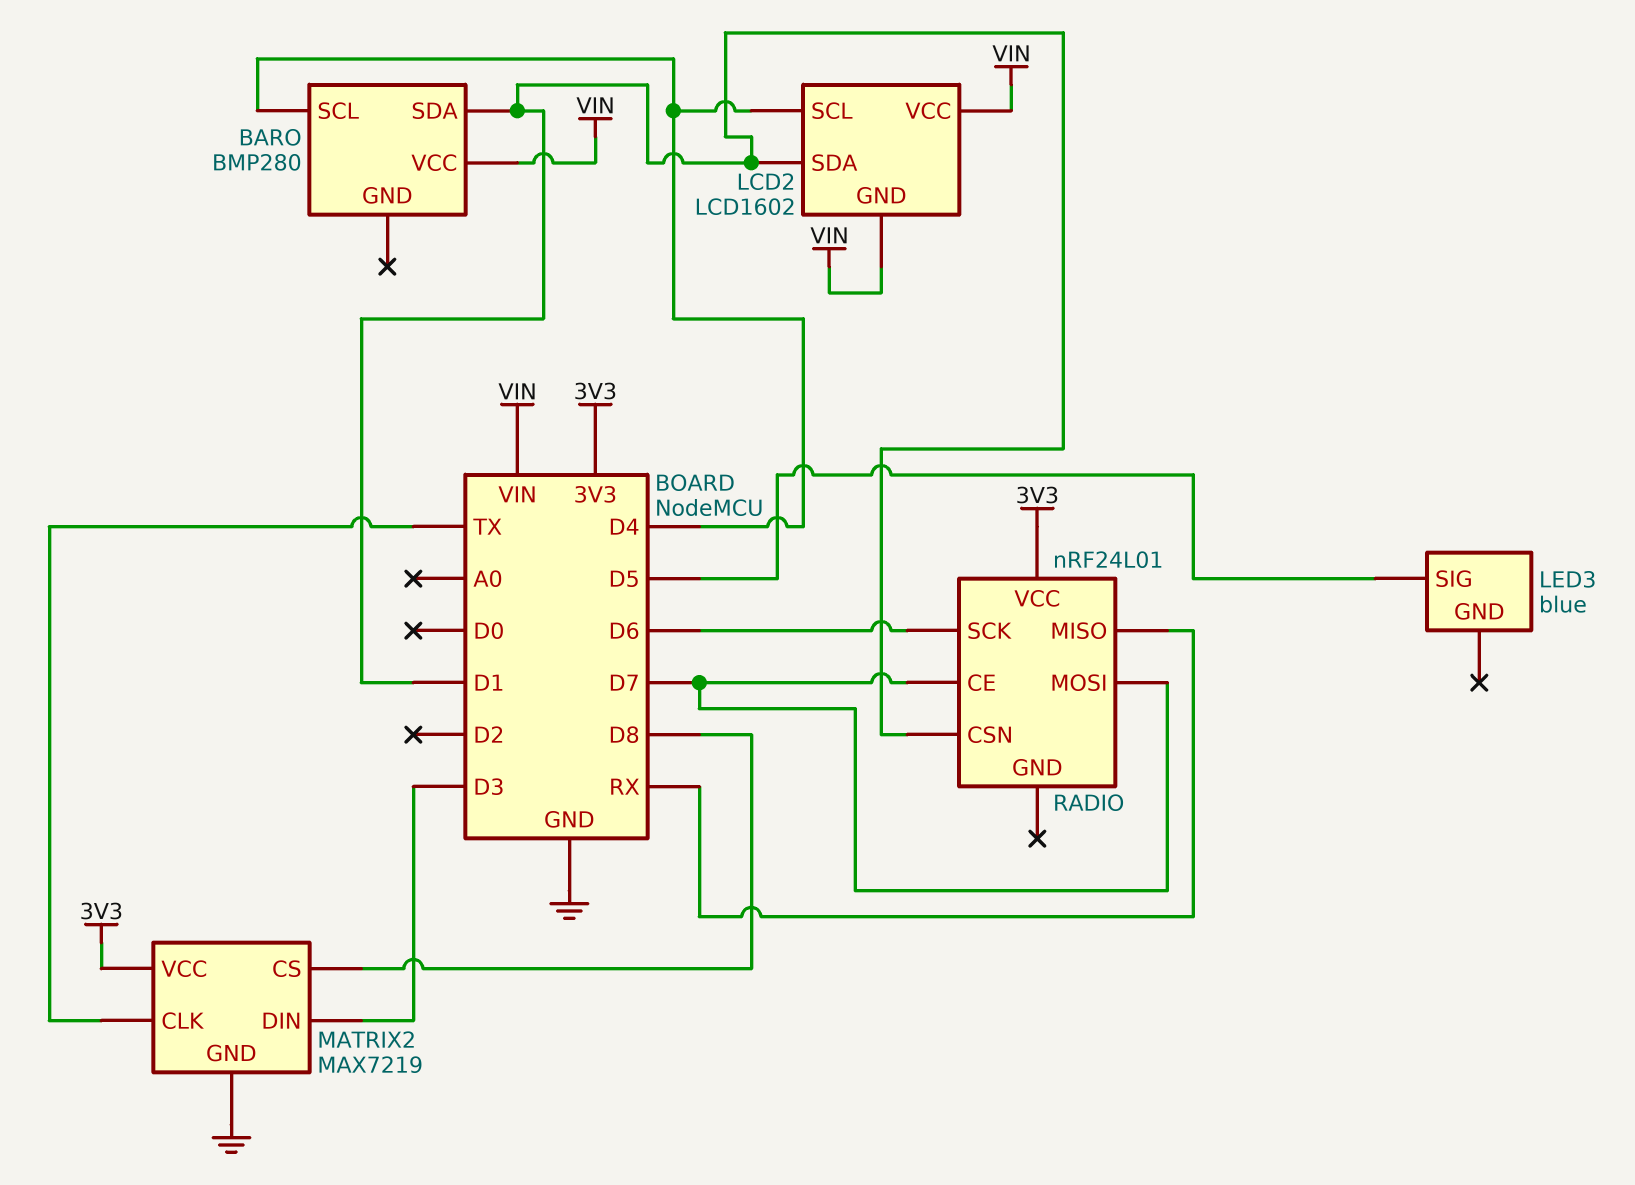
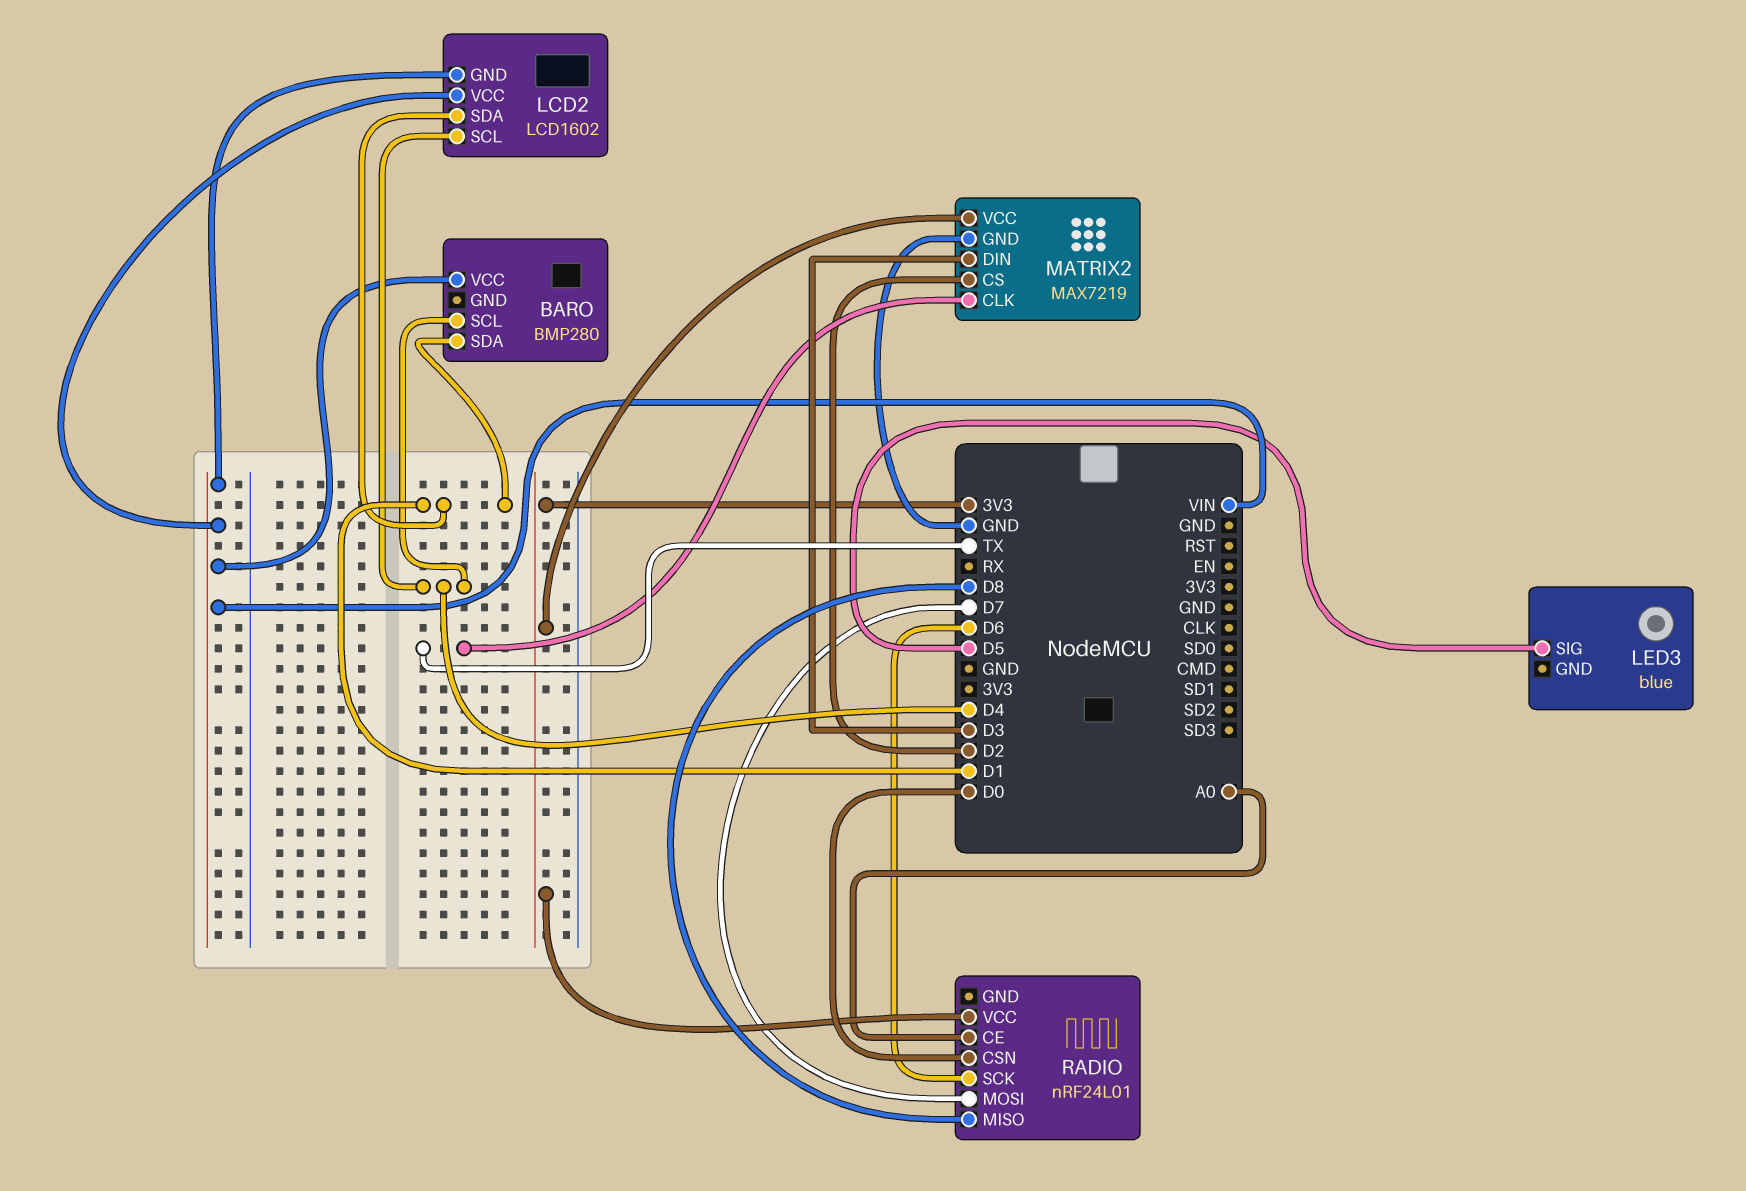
MATRIX2 pin CS: D8 -> D2
RADIO pin CE: D7 -> A0
RADIO pin CSN: D1 -> D0
RADIO pin MISO: RX -> D8

